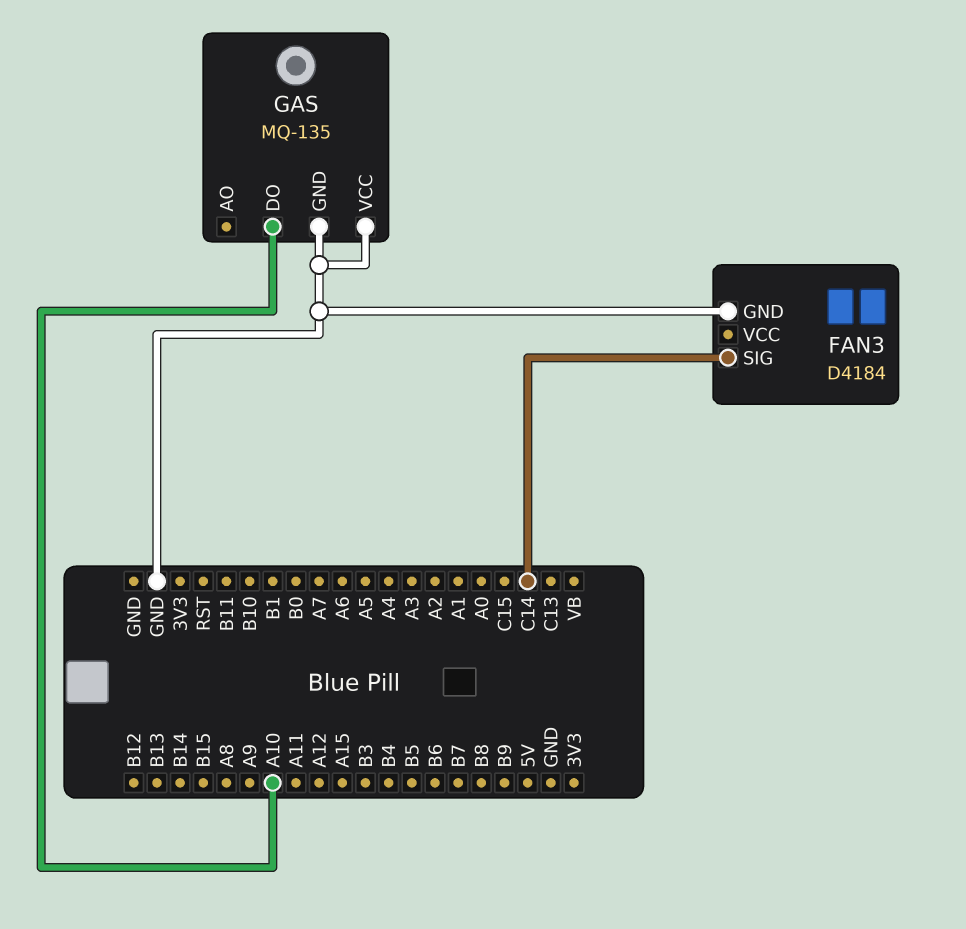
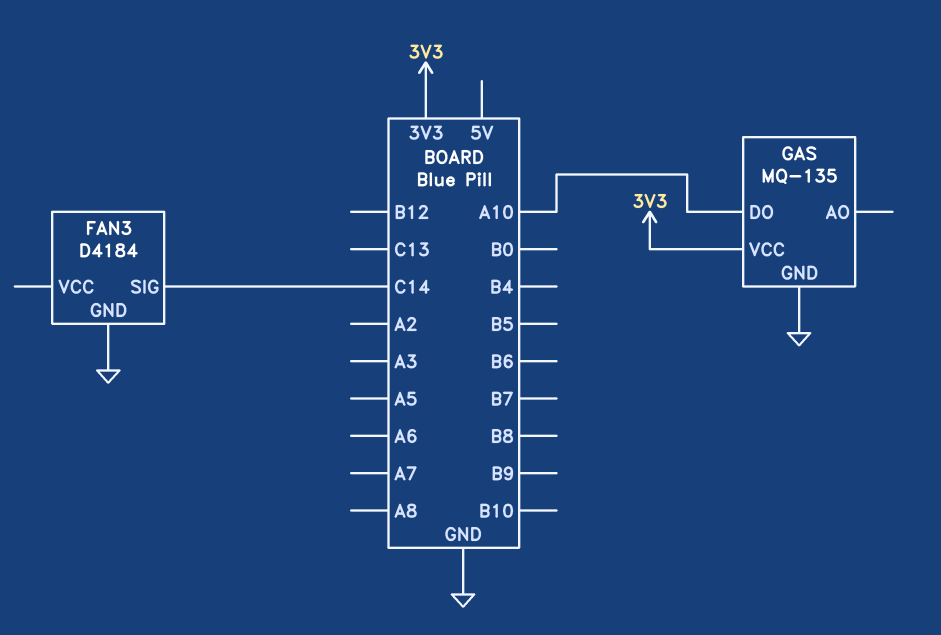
GAS pin VCC: GND -> 3V3

